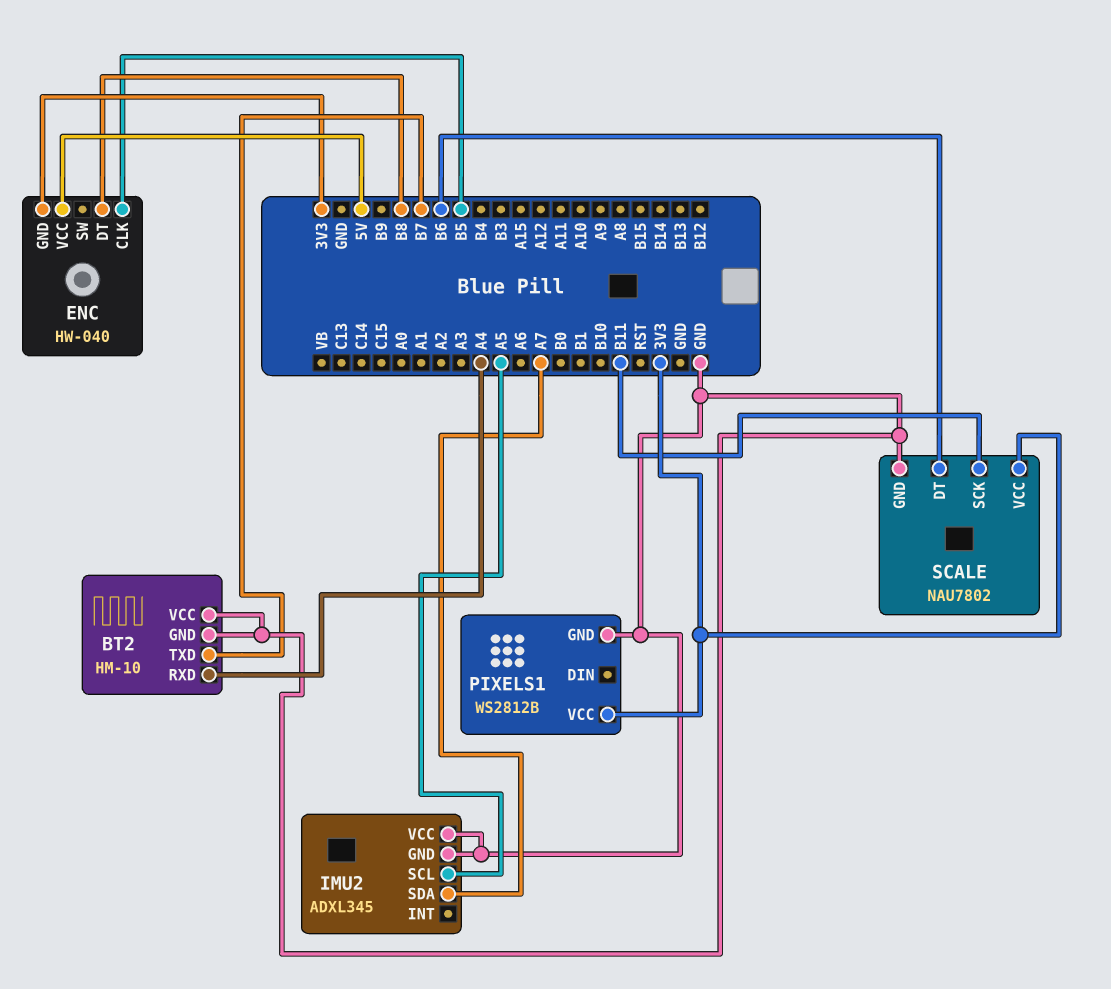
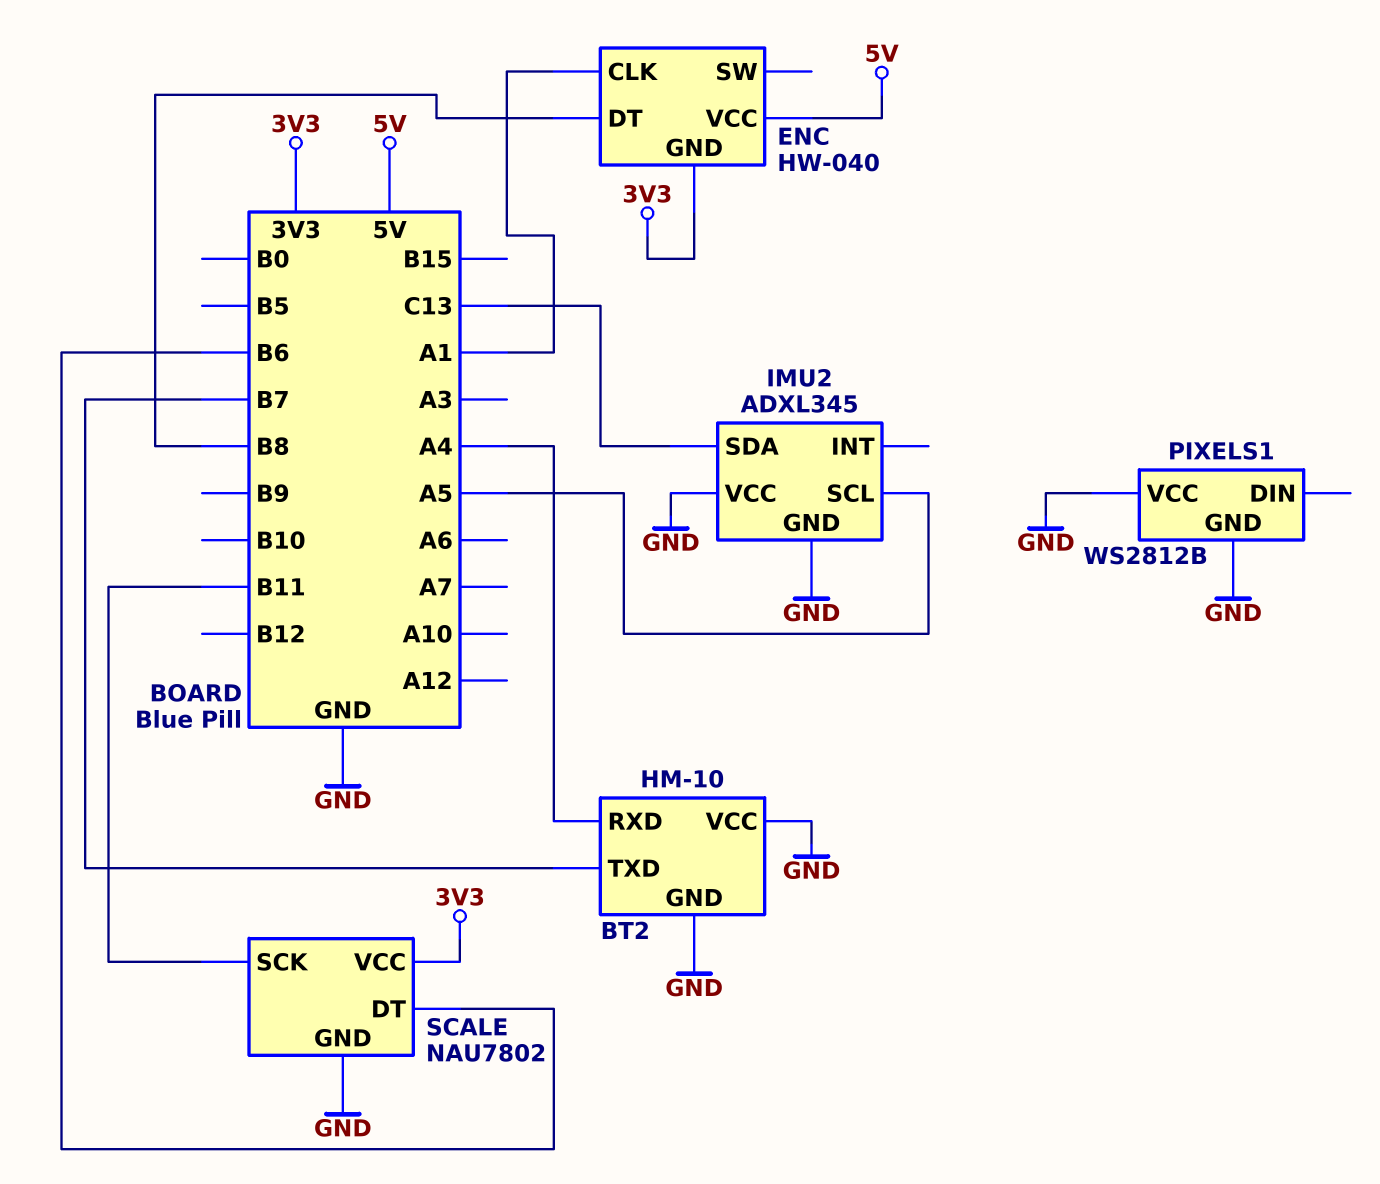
ENC pin CLK: B5 -> A1
IMU2 pin SDA: A7 -> C13
PIXELS1 pin VCC: 3V3 -> GND

